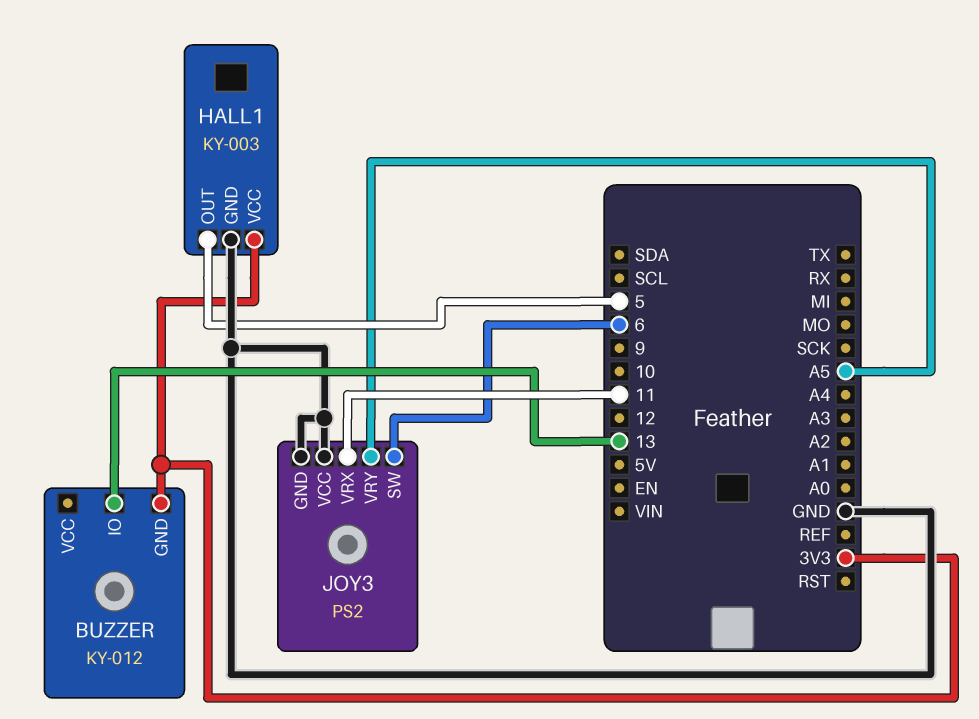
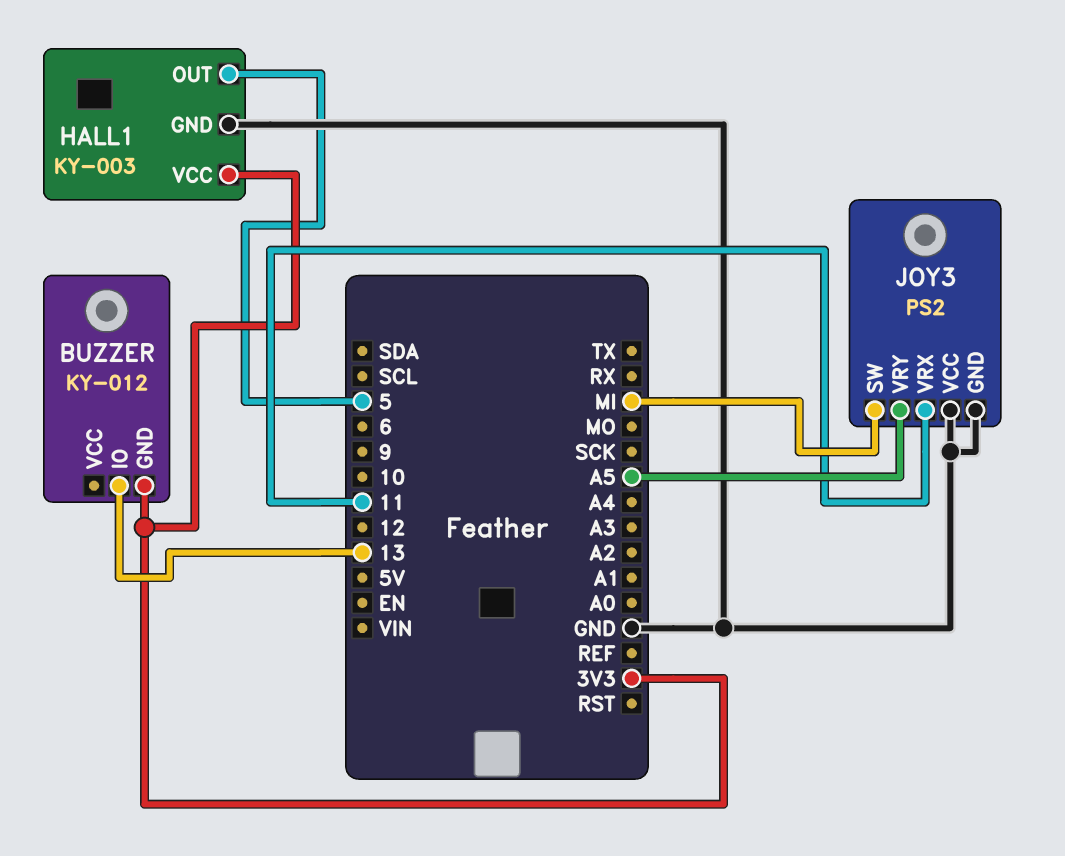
JOY3 pin SW: 6 -> MI

